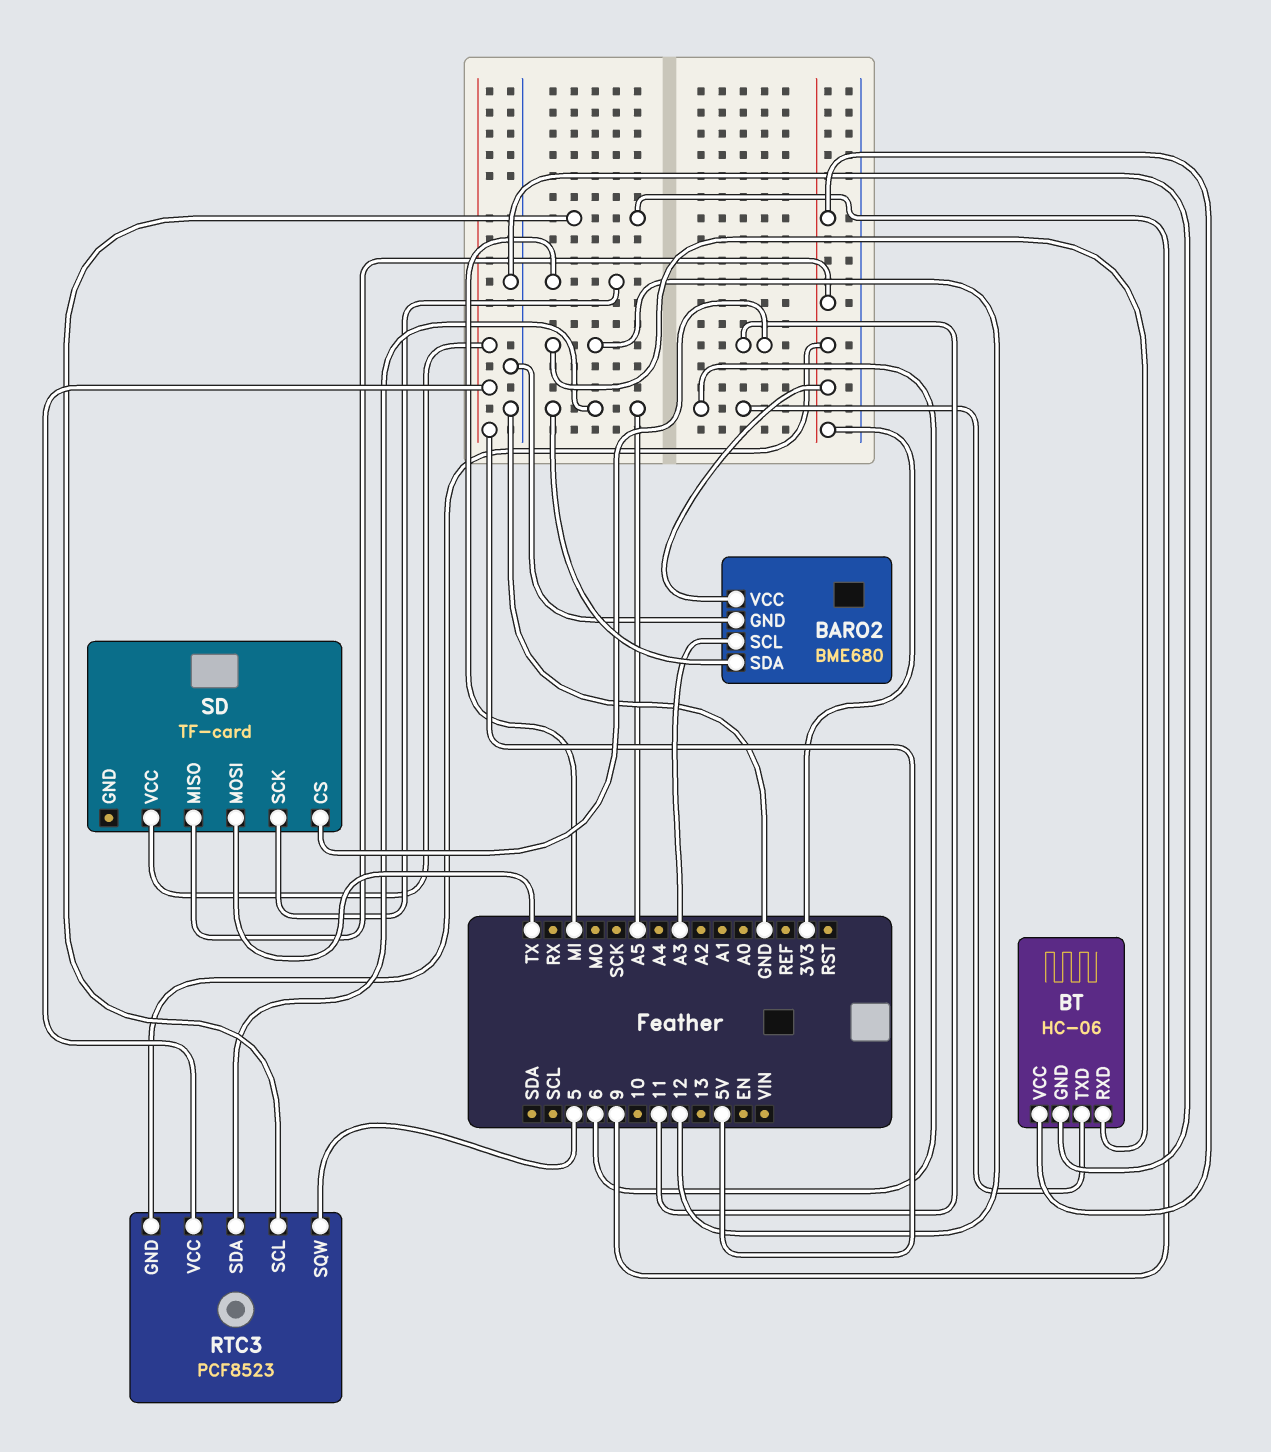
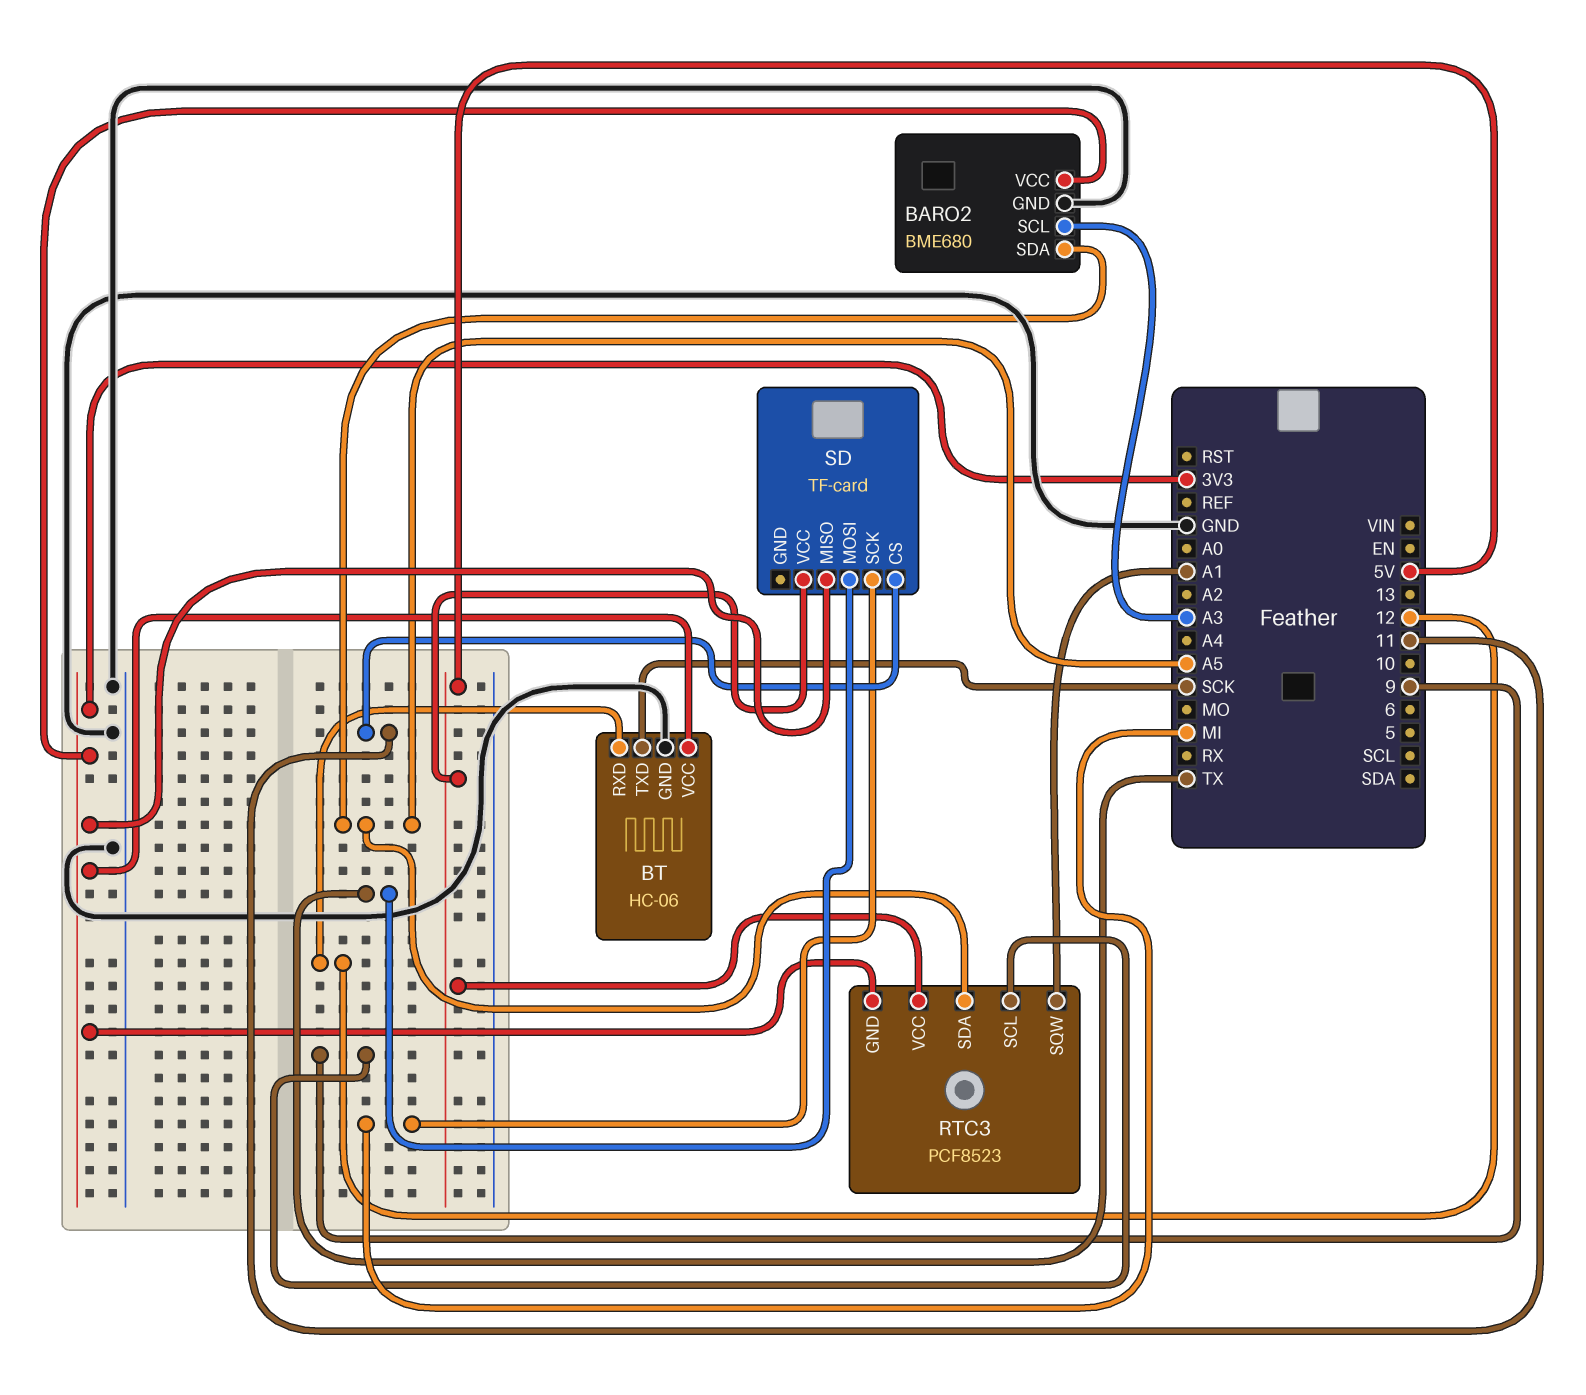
BT pin TXD: 6 -> SCK
RTC3 pin SQW: 5 -> A1

